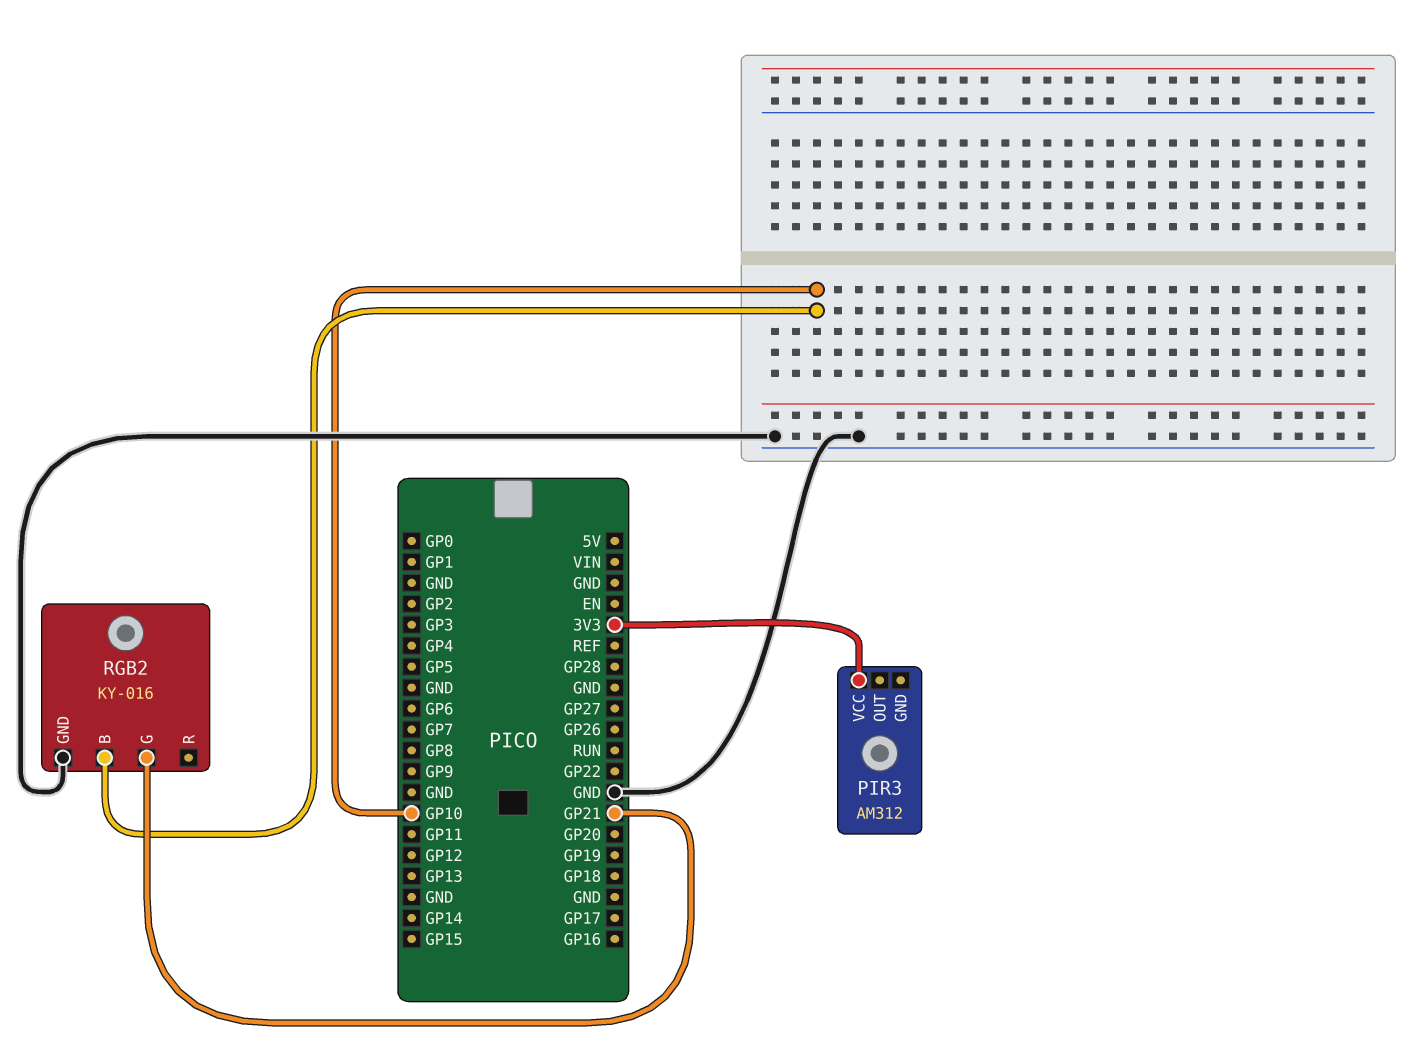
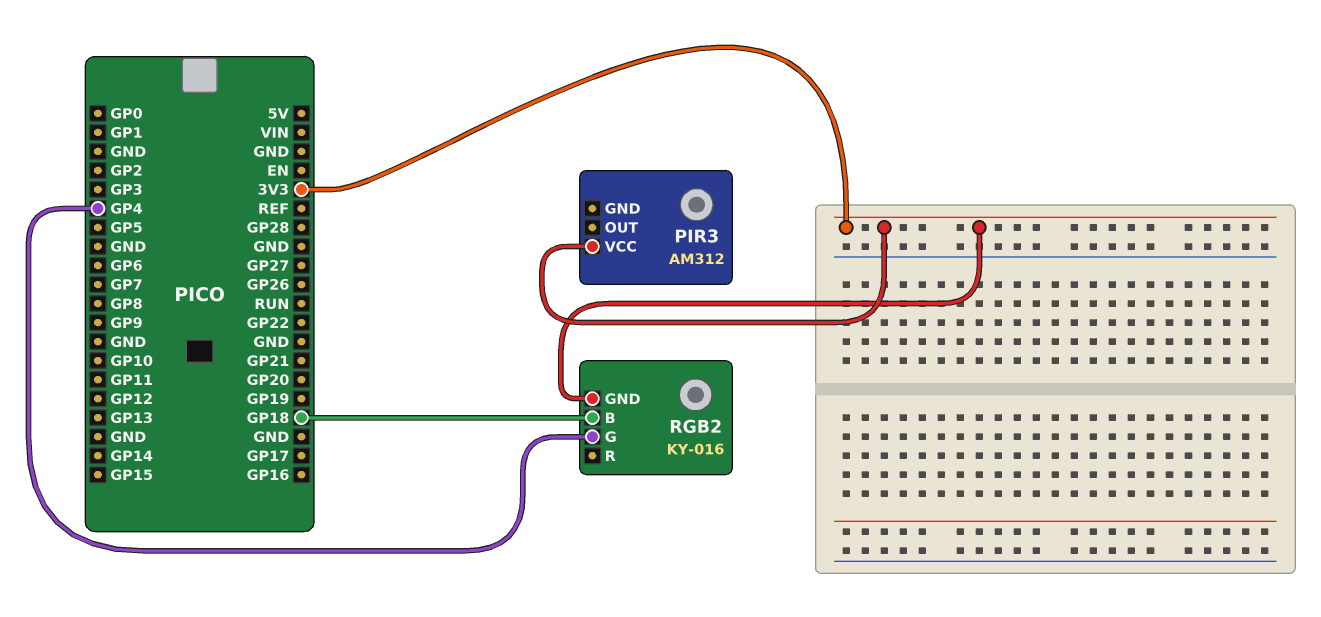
RGB2 pin B: GP10 -> GP18
RGB2 pin G: GP21 -> GP4
RGB2 pin GND: GND -> 3V3

